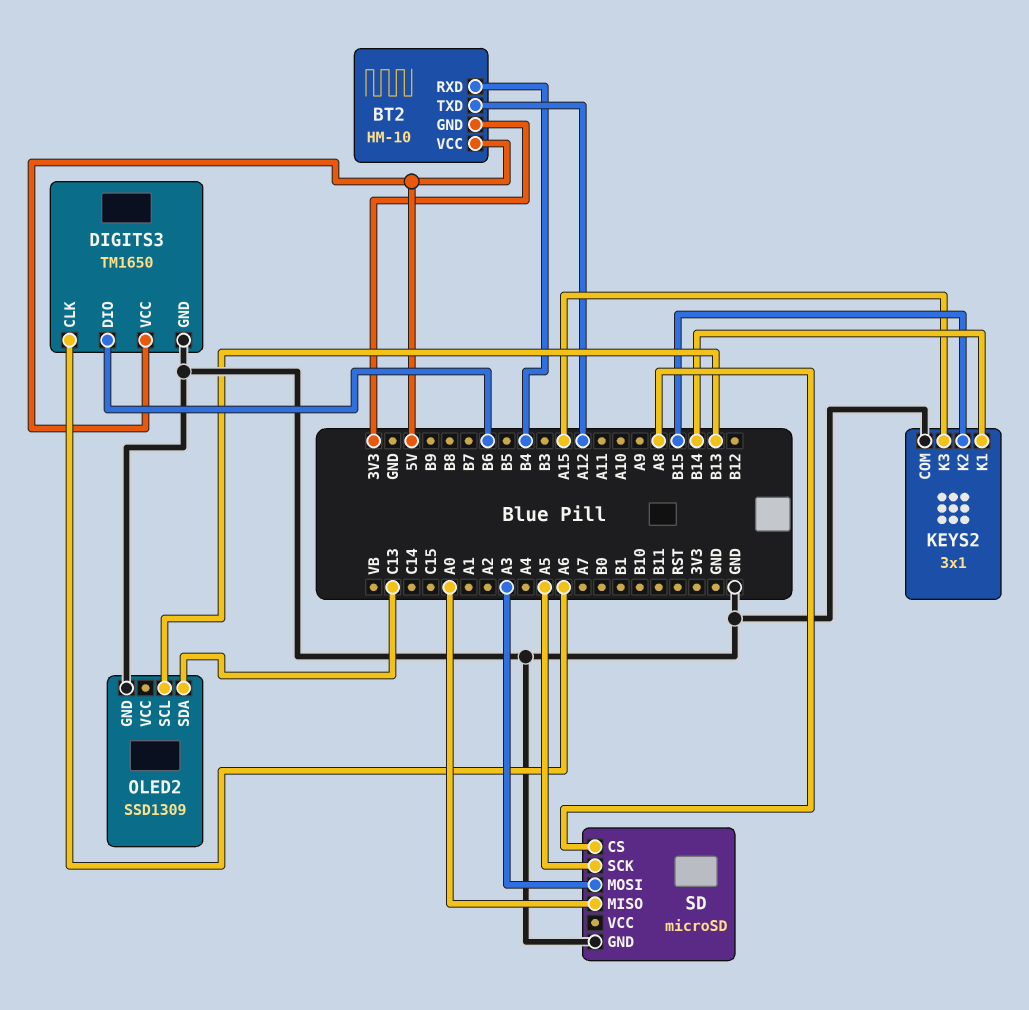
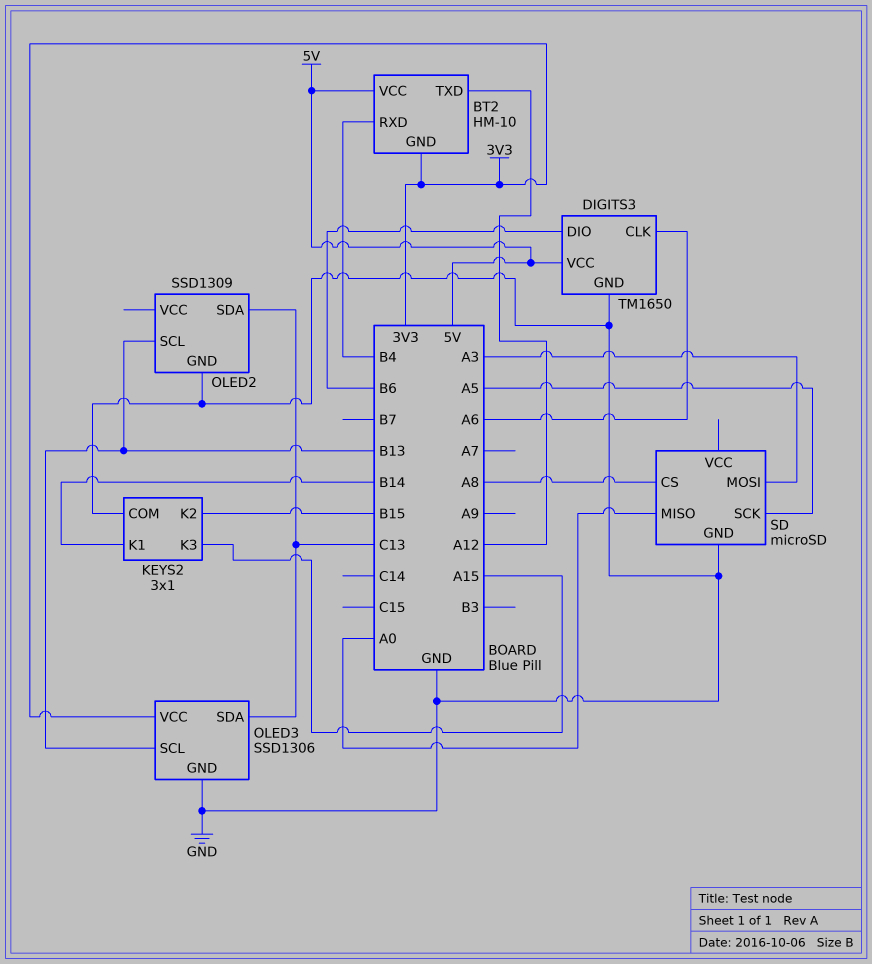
OLED3: none -> SSD1306
OLED3 pin GND: none -> GND
OLED3 pin SCL: none -> B13
OLED3 pin SDA: none -> C13
OLED3 pin VCC: none -> 3V3

